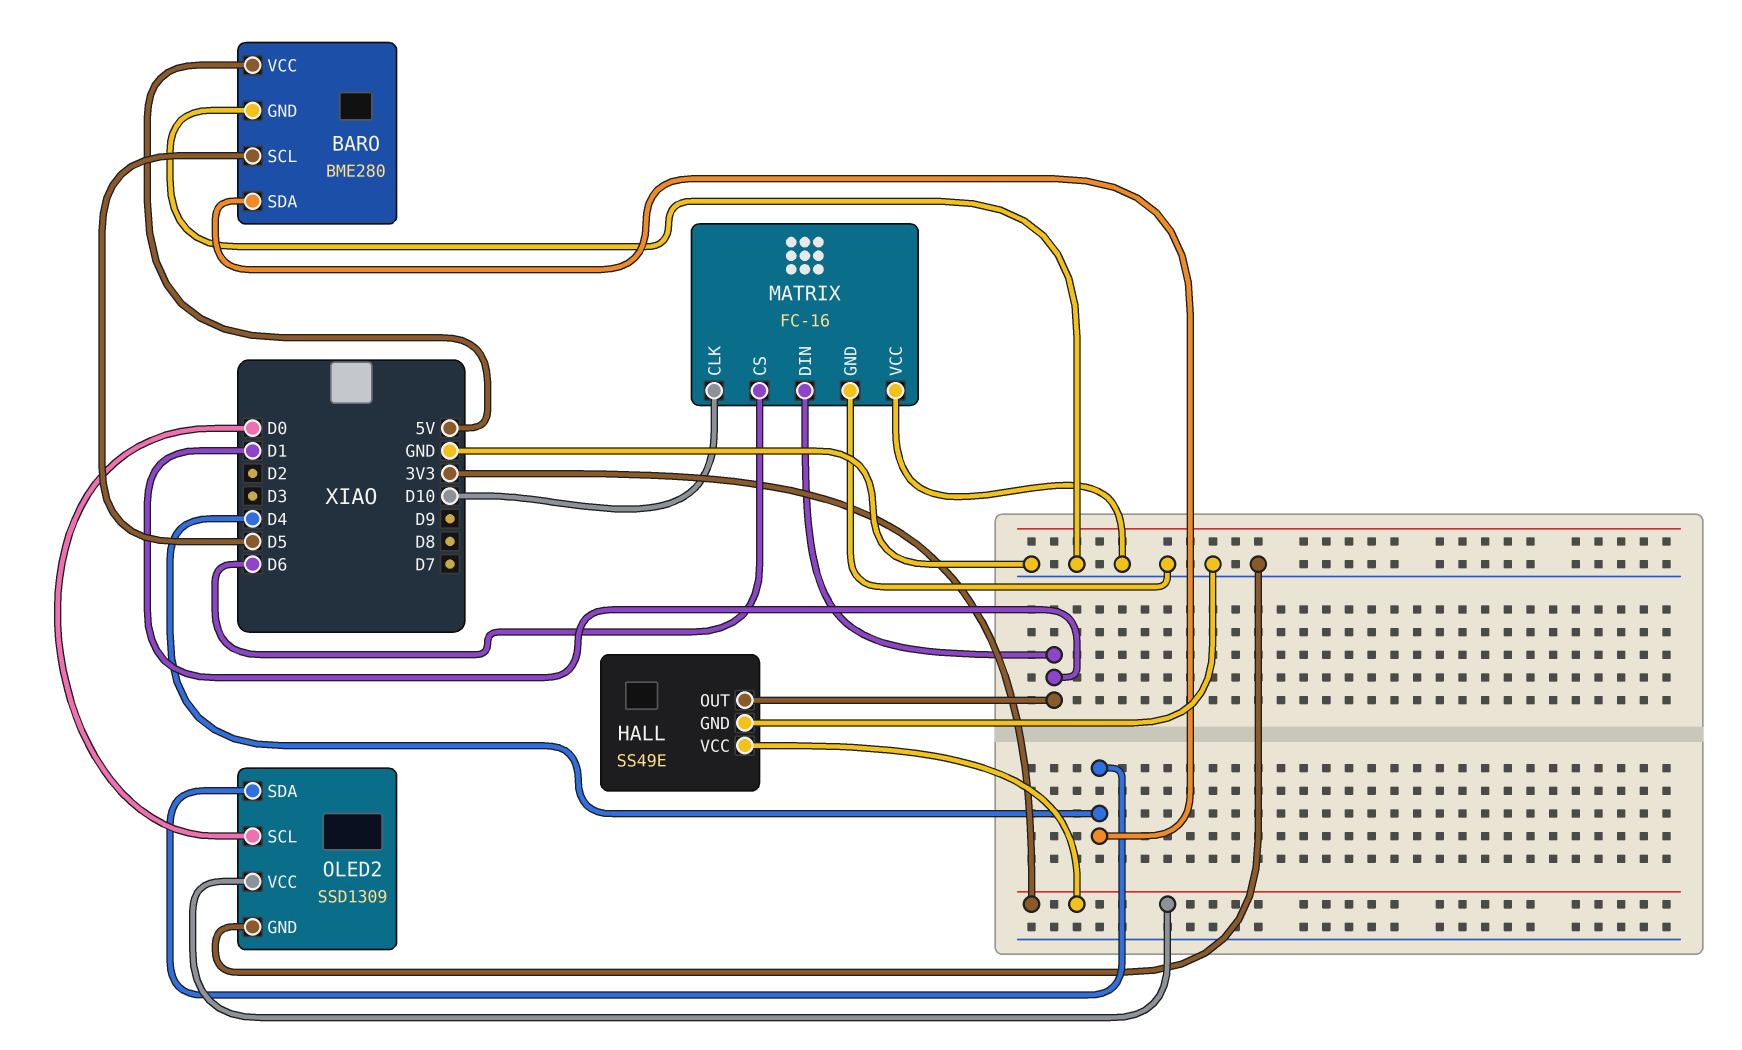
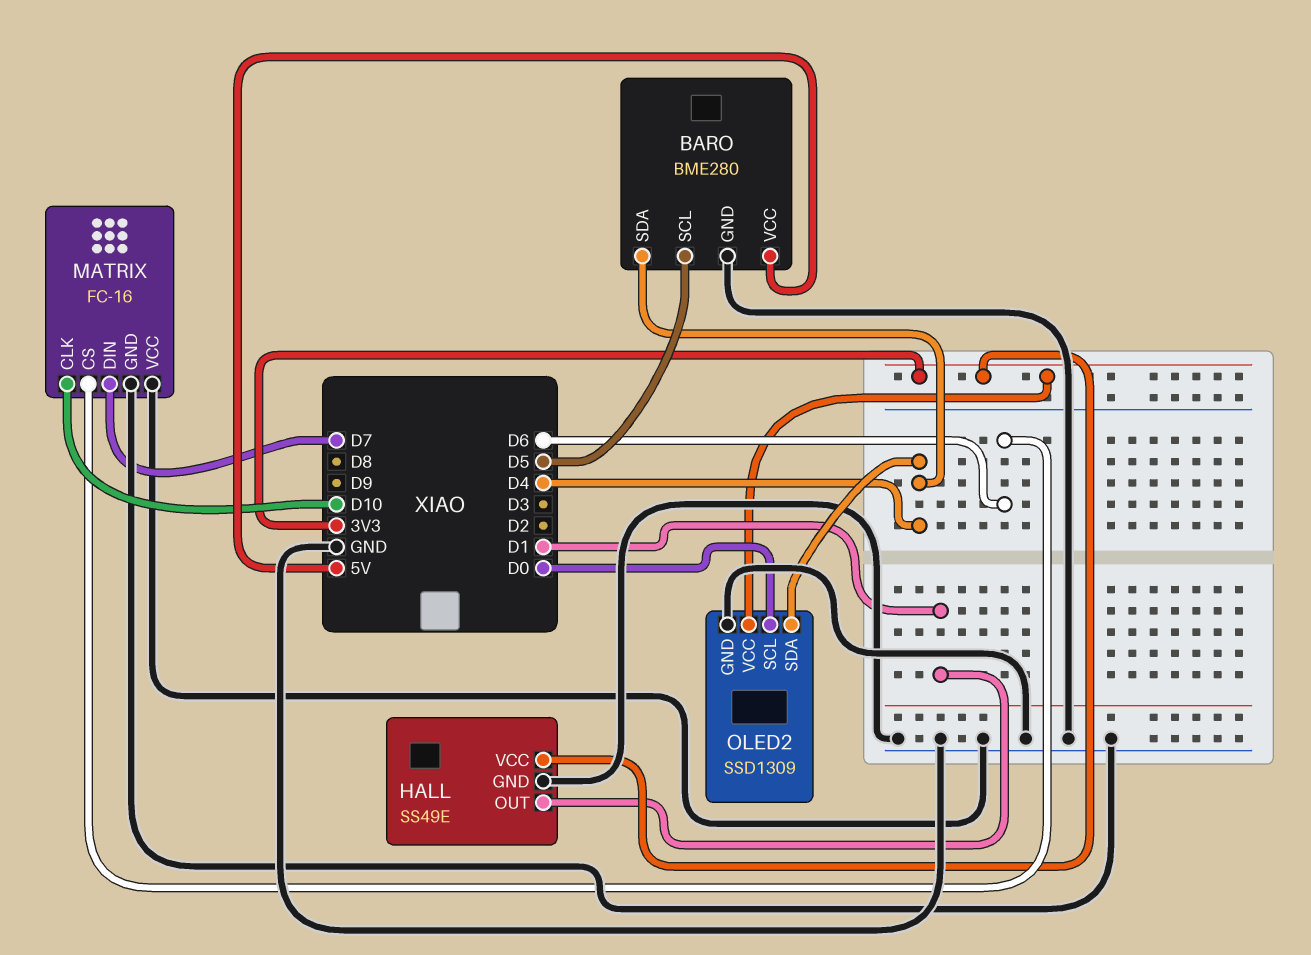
MATRIX pin DIN: D1 -> D7

